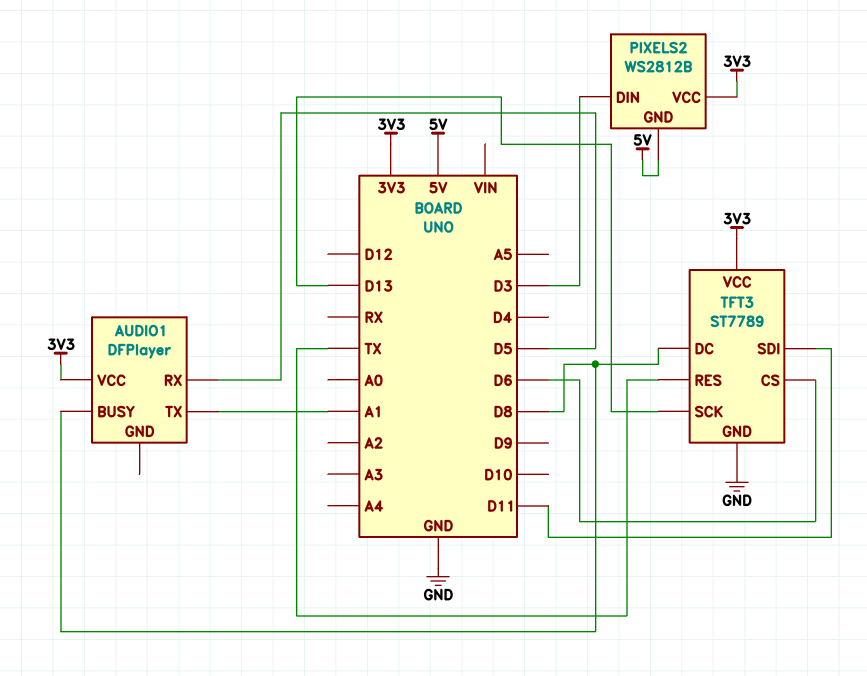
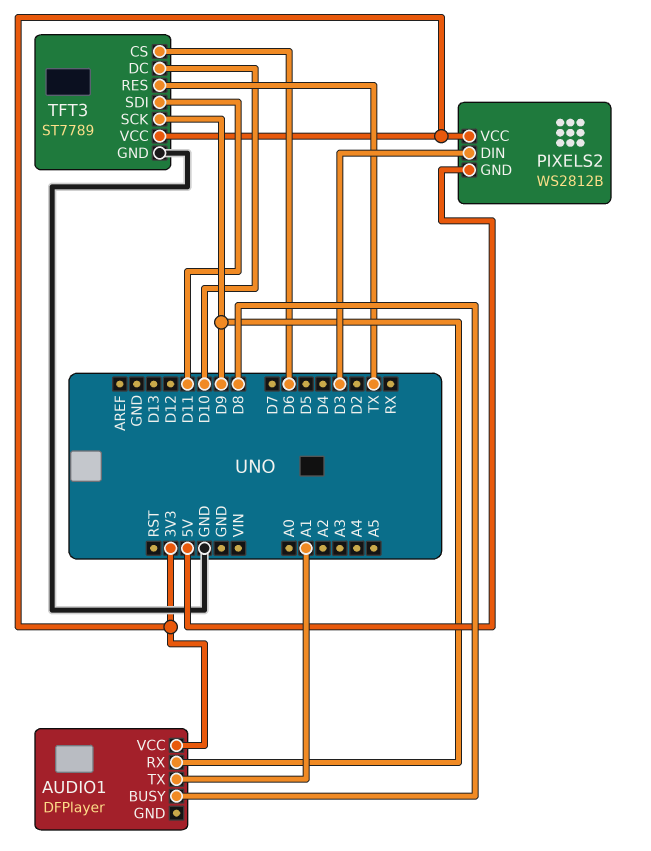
AUDIO1 pin RX: D5 -> D9
TFT3 pin DC: D8 -> D10
TFT3 pin SCK: D13 -> D9

